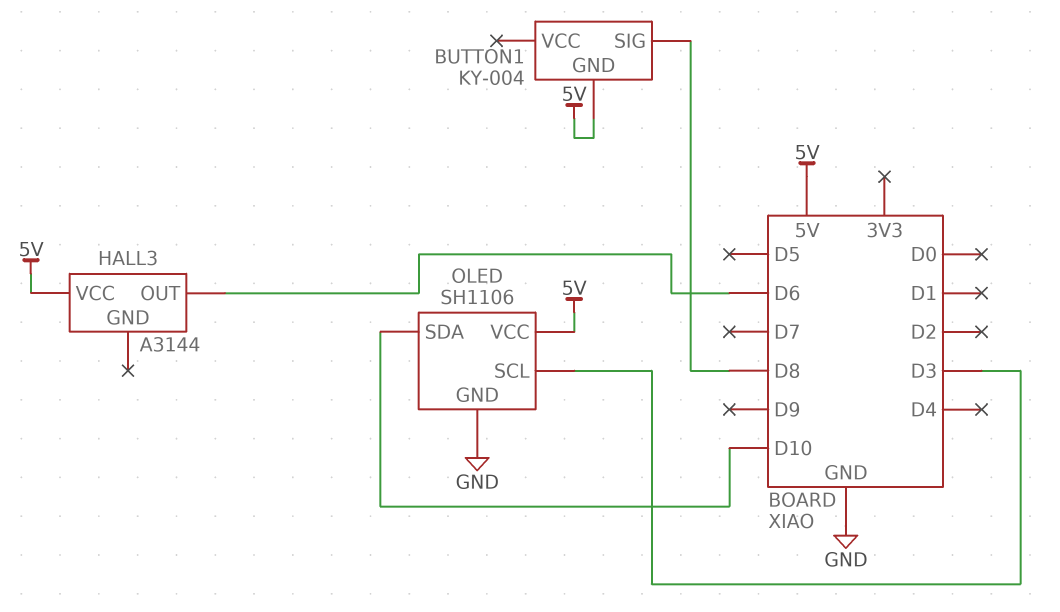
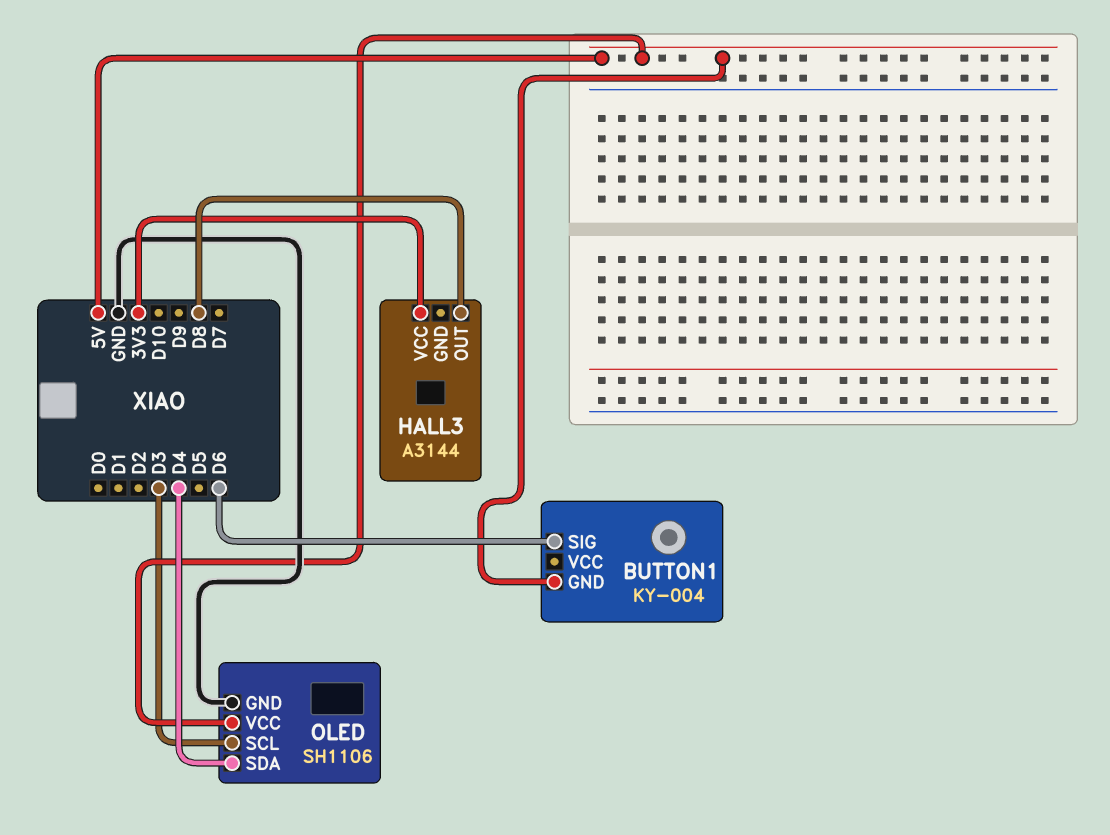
BUTTON1 pin SIG: D8 -> D6
HALL3 pin OUT: D6 -> D8
HALL3 pin VCC: 5V -> 3V3
OLED pin SDA: D10 -> D4

